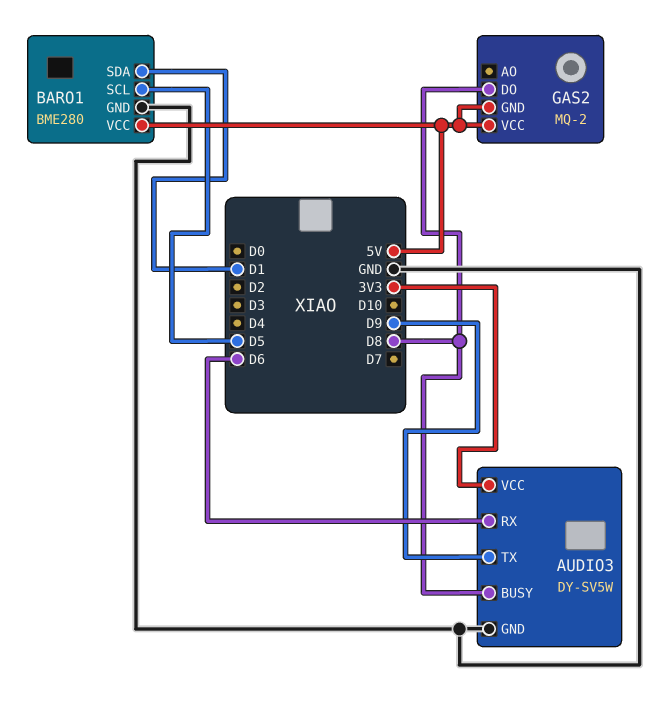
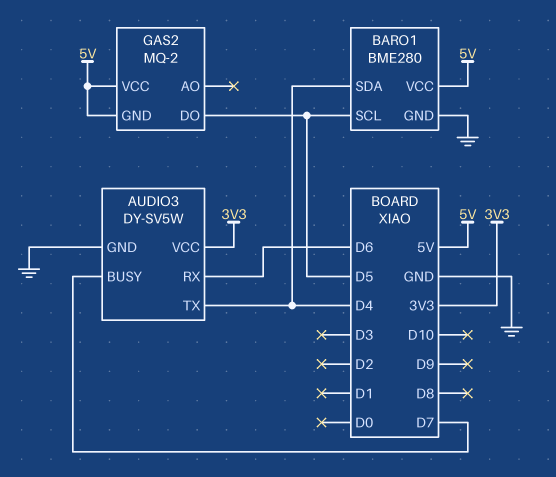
AUDIO3 pin BUSY: D8 -> D7
AUDIO3 pin TX: D9 -> D4
BARO1 pin SDA: D1 -> D4
GAS2 pin DO: D8 -> D5

